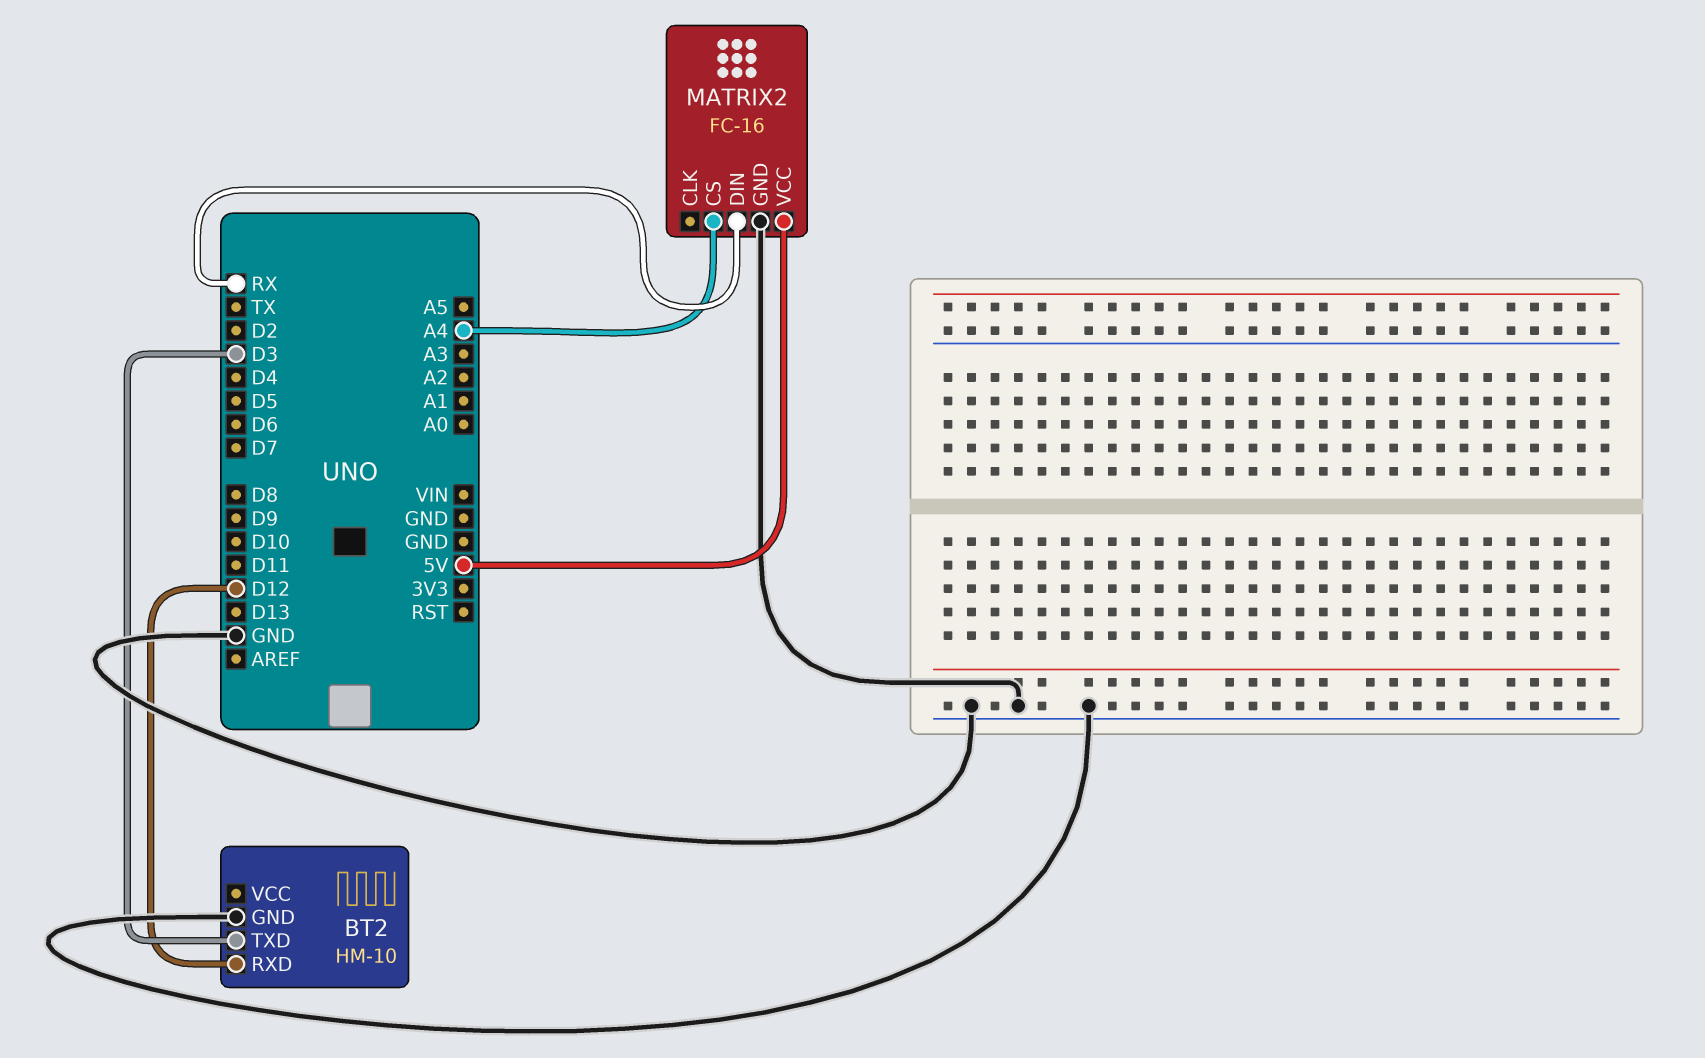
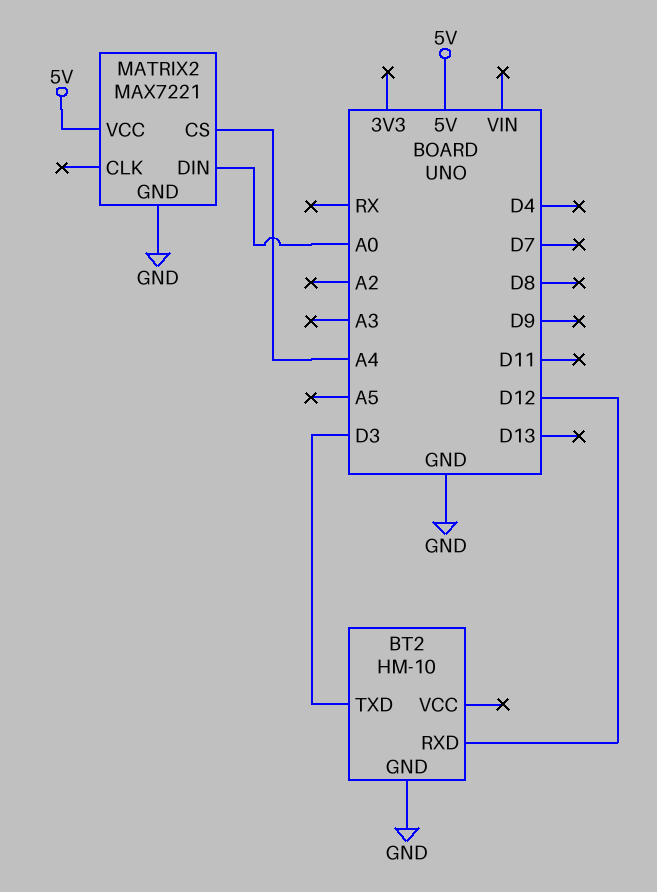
MATRIX2: FC-16 -> MAX7221
MATRIX2 pin DIN: RX -> A0

